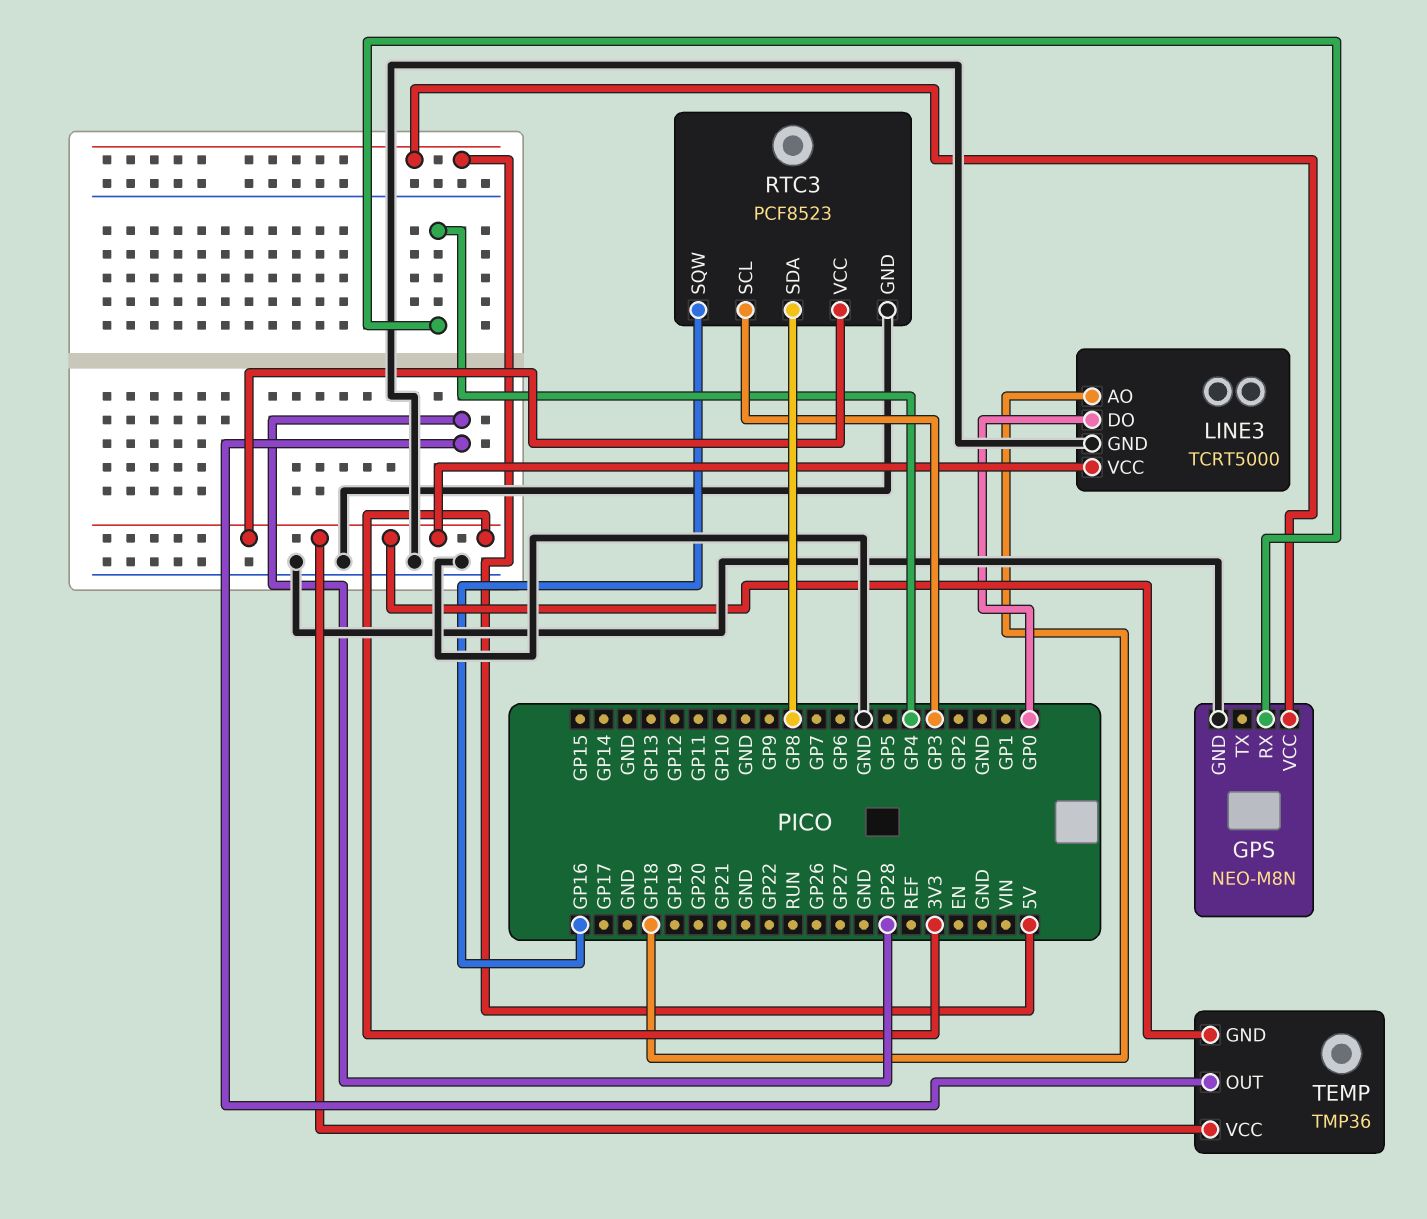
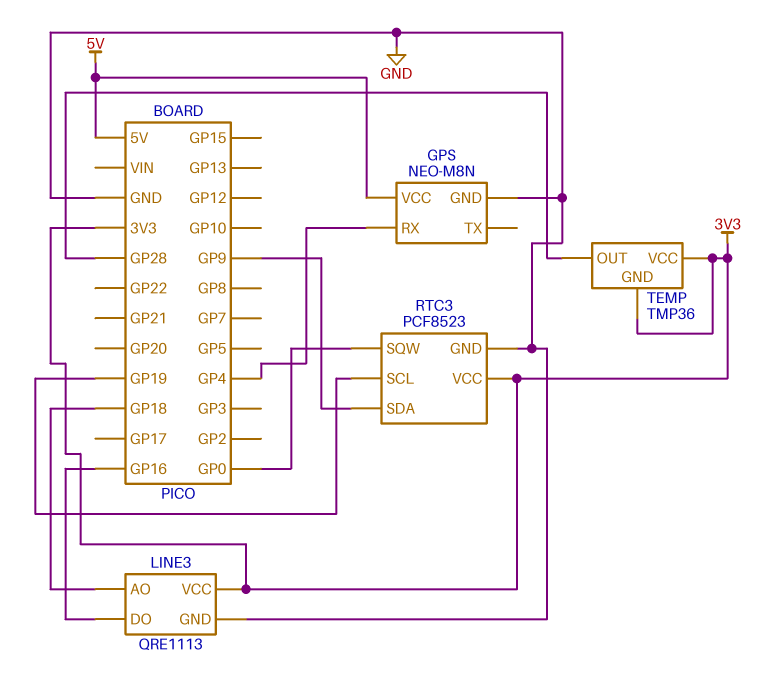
LINE3: TCRT5000 -> QRE1113
LINE3 pin DO: GP0 -> GP16
RTC3 pin SCL: GP3 -> GP19
RTC3 pin SDA: GP8 -> GP9
RTC3 pin SQW: GP16 -> GP0

